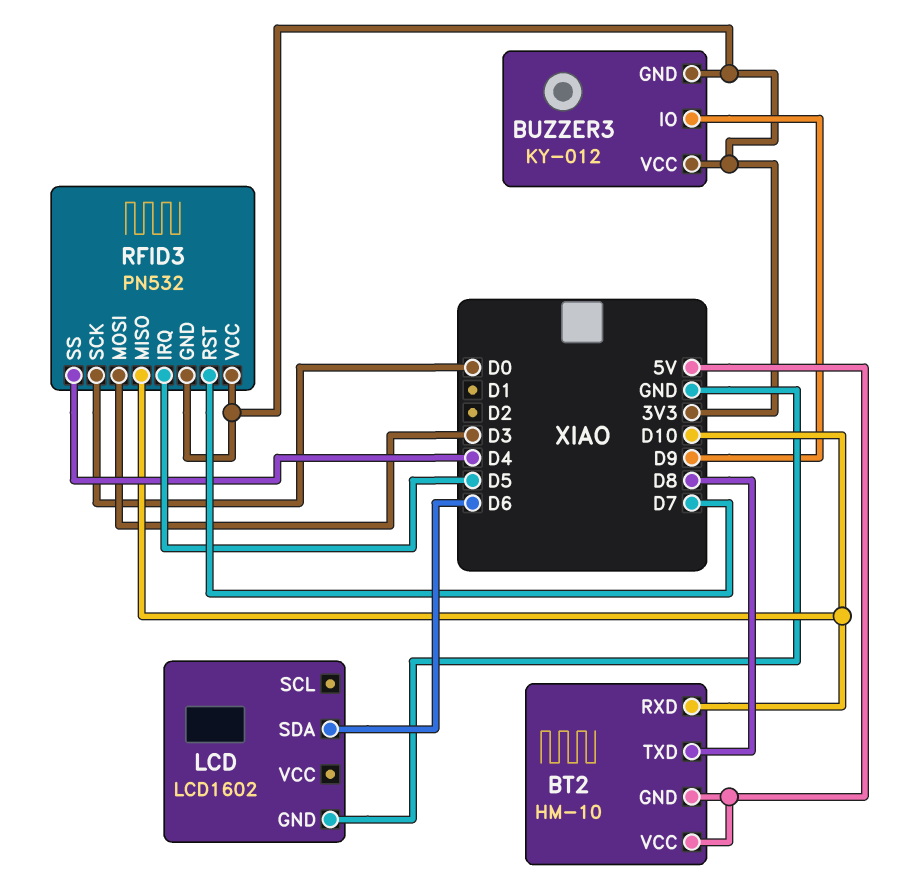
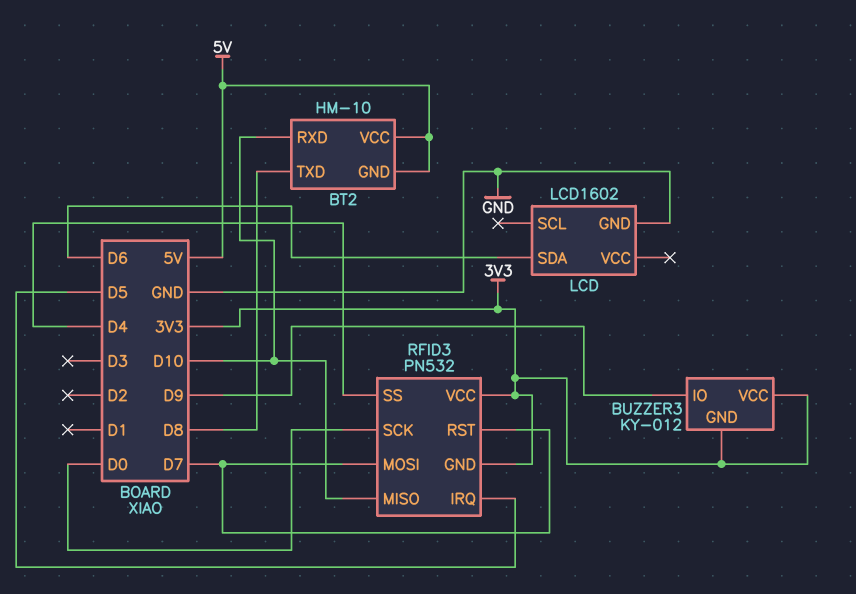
RFID3 pin MOSI: D3 -> D7

